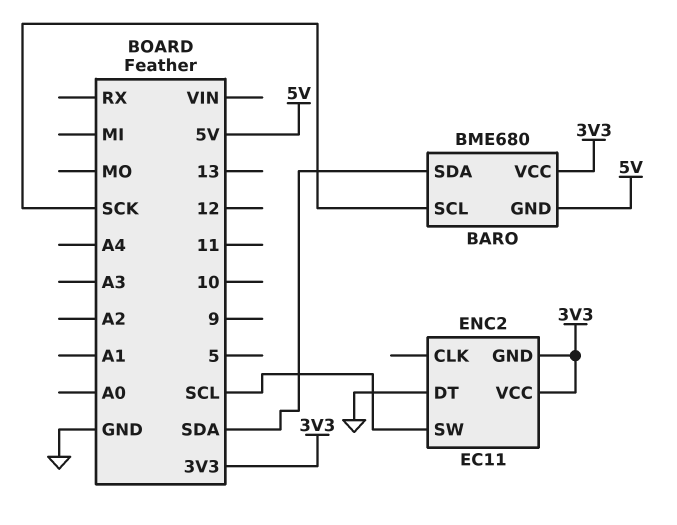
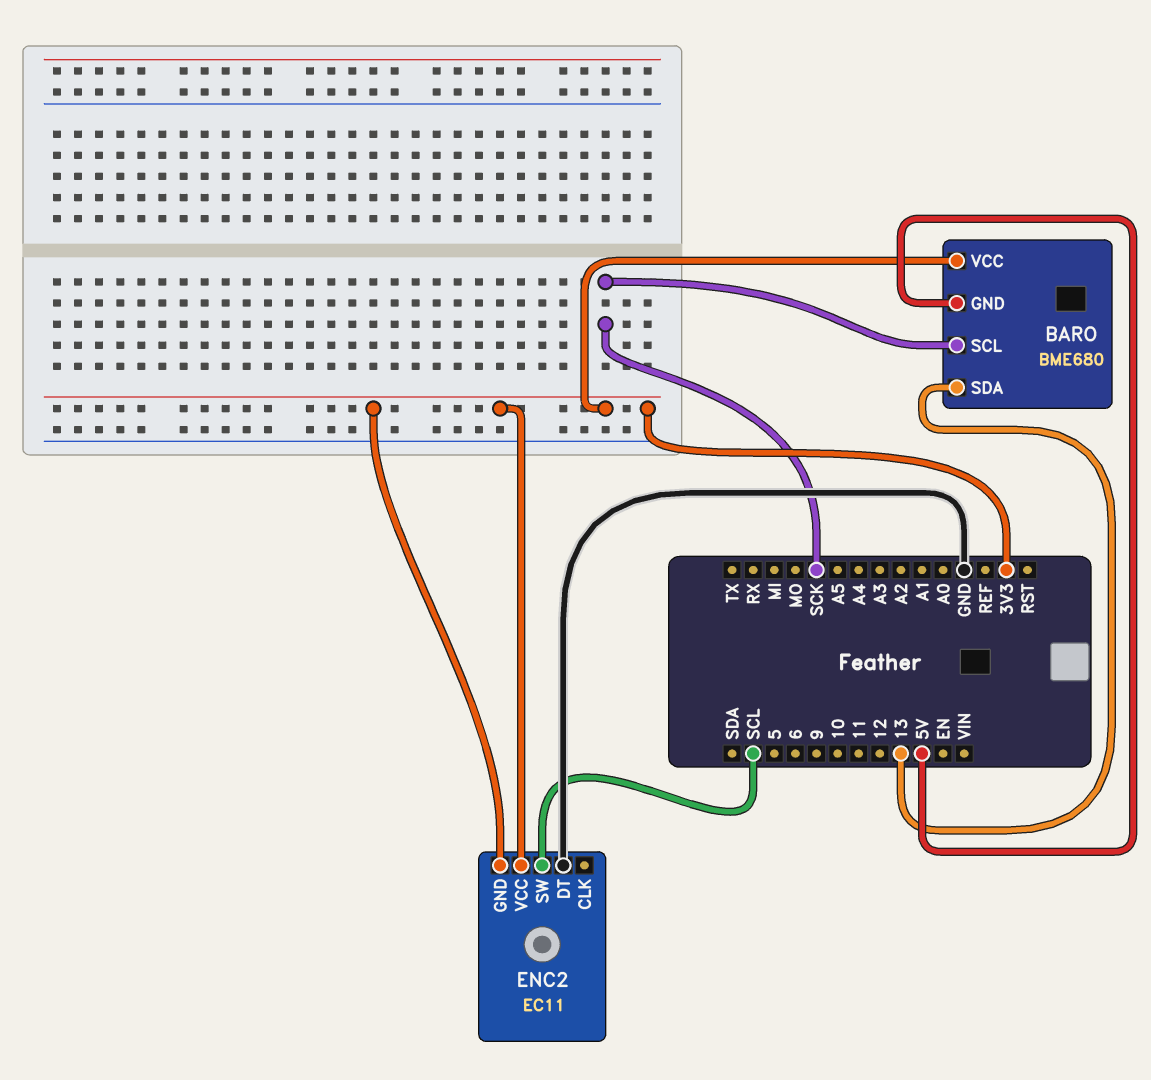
BARO pin SDA: SDA -> 13

